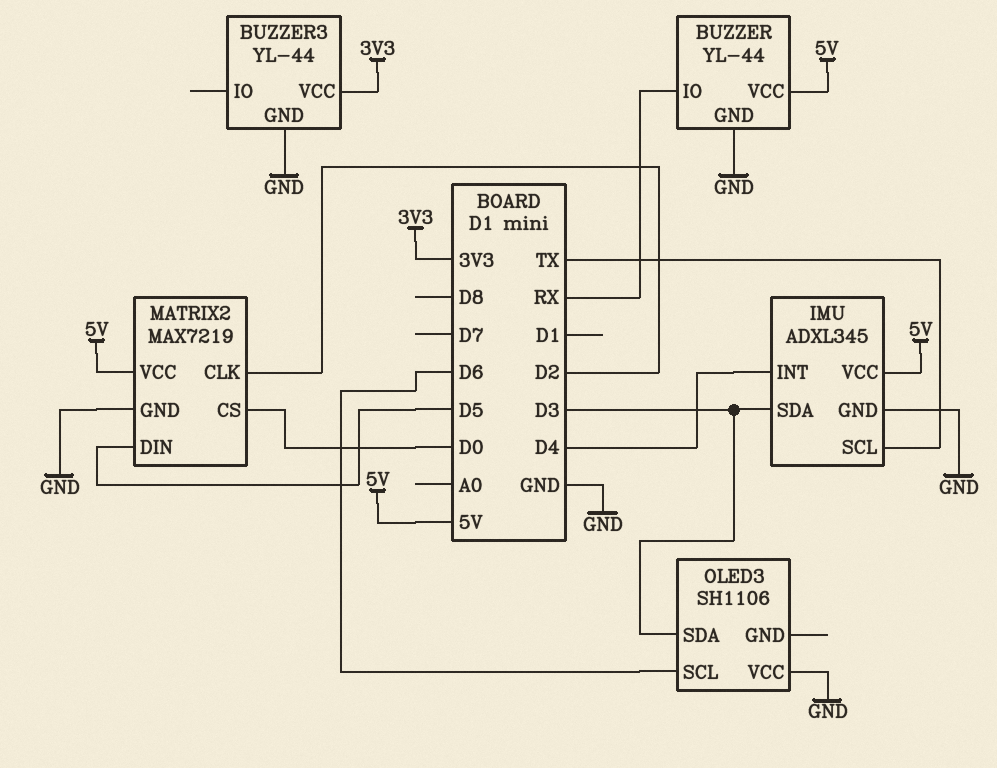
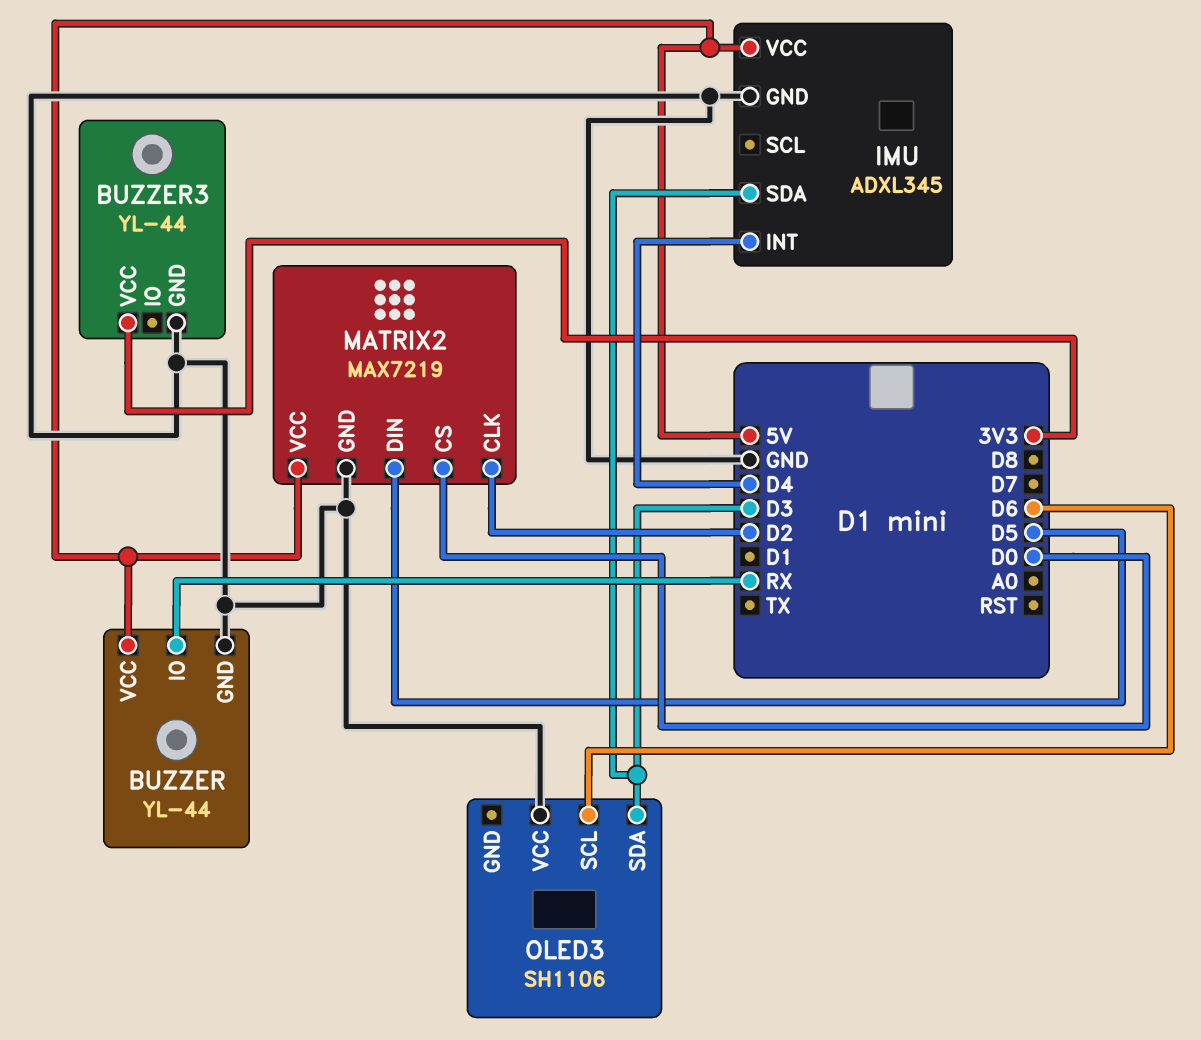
IMU pin SCL: TX -> none

